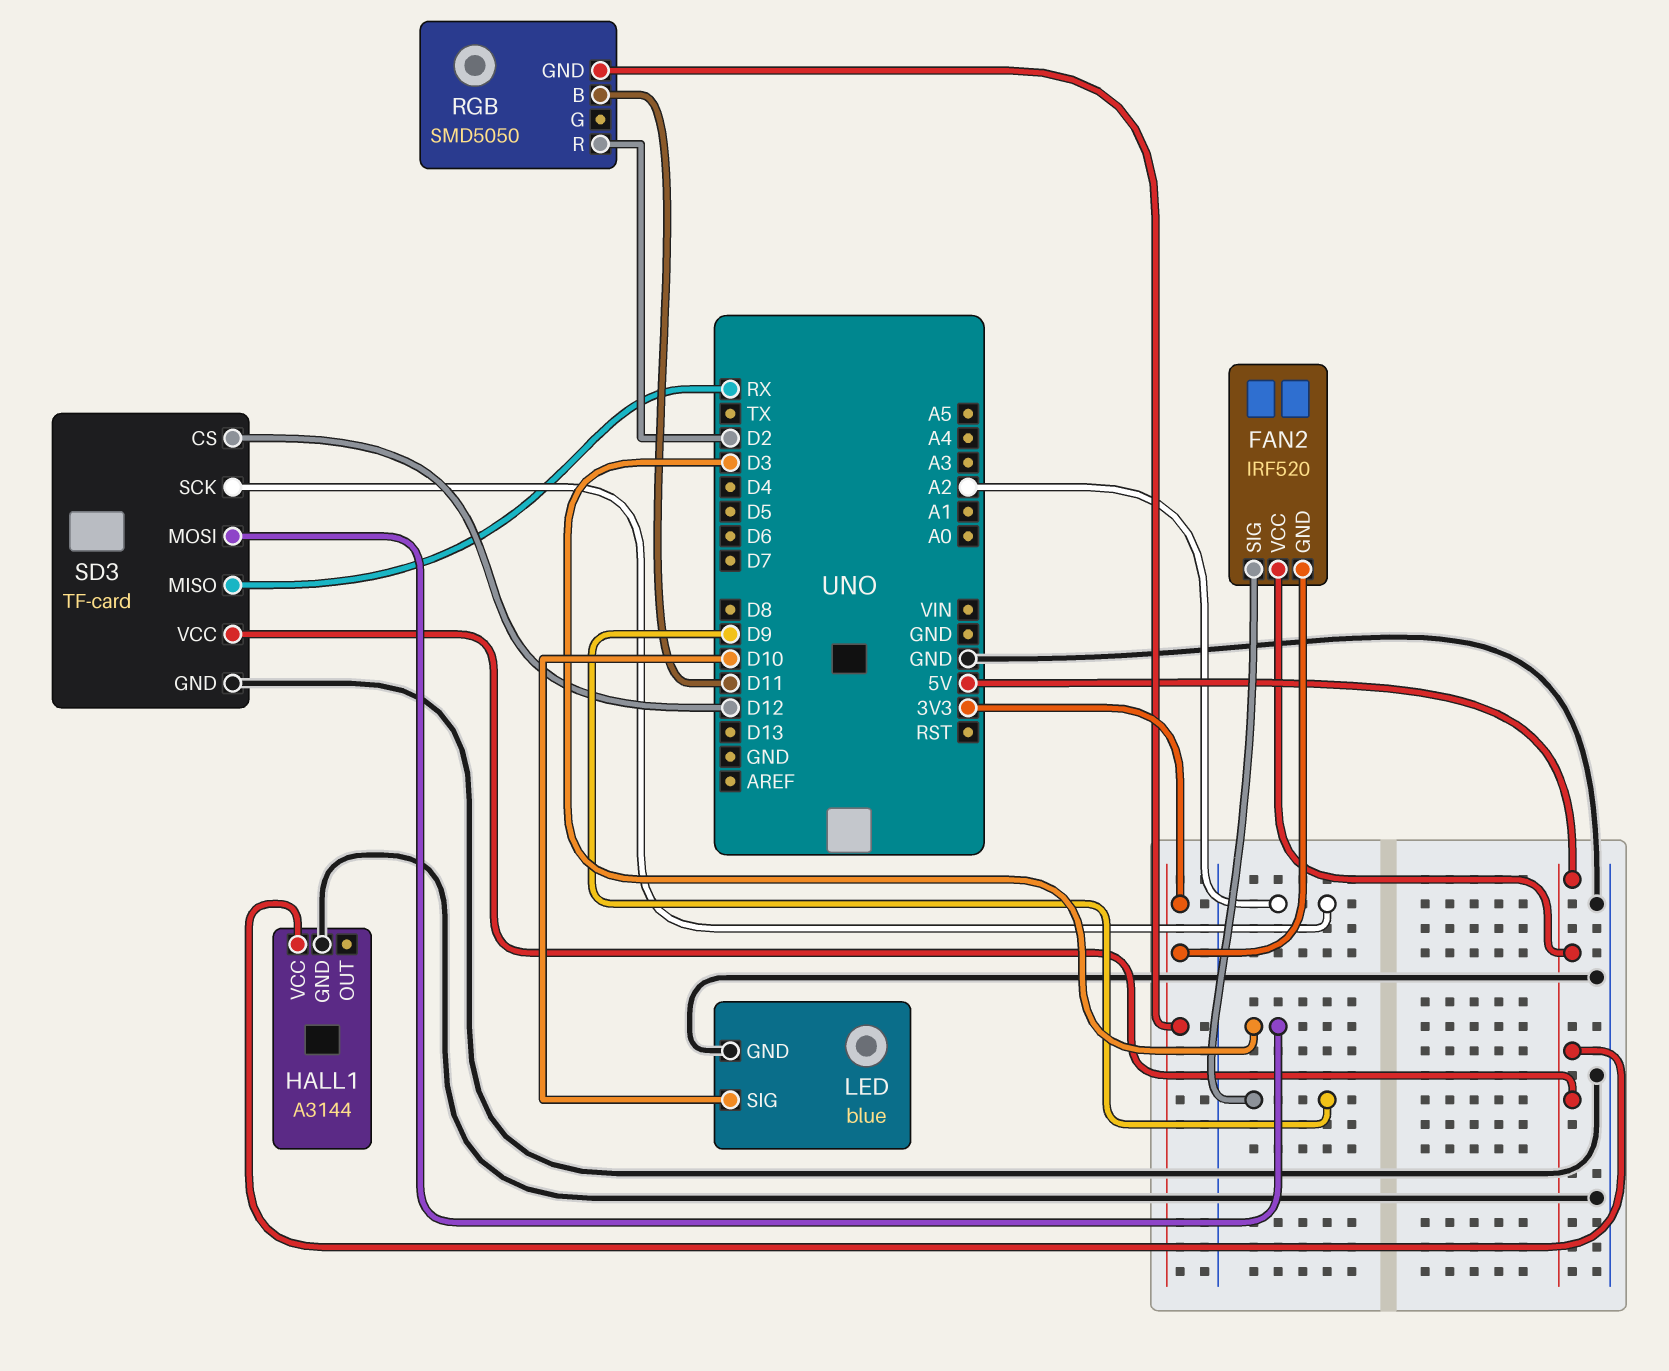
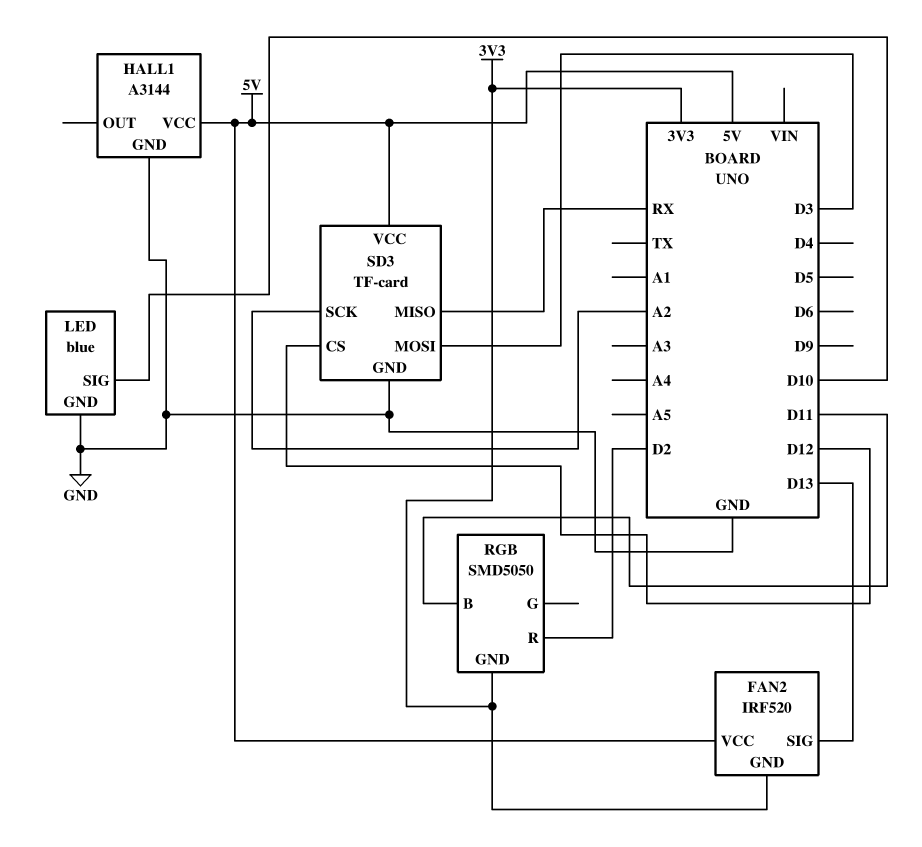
FAN2 pin SIG: D9 -> D13

